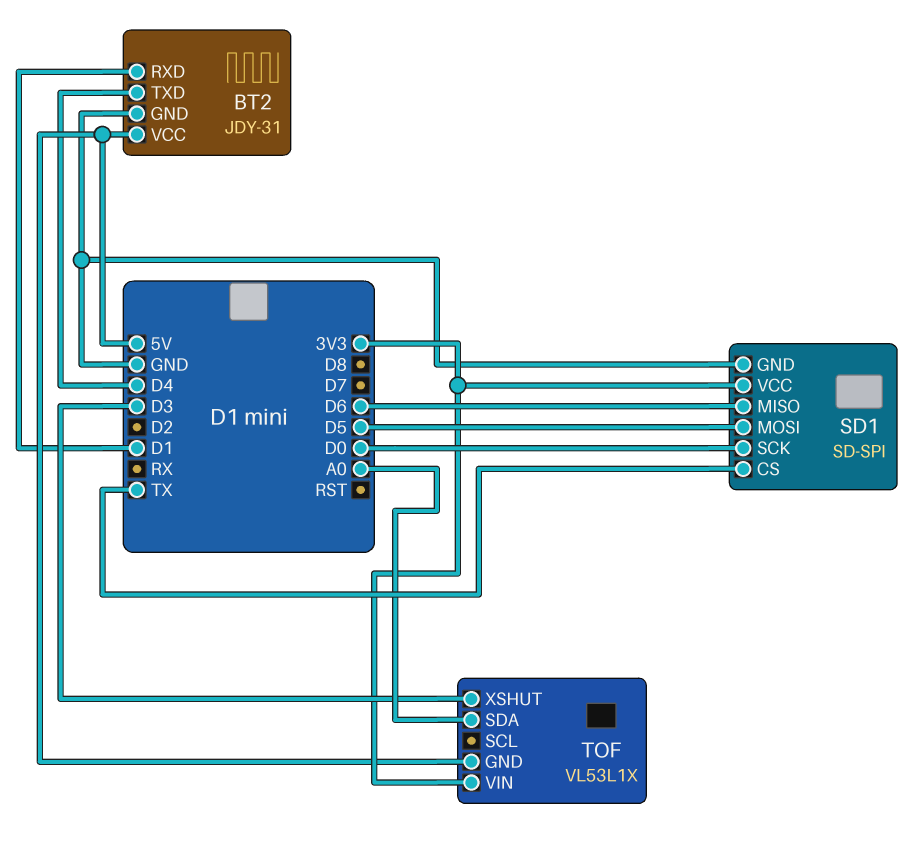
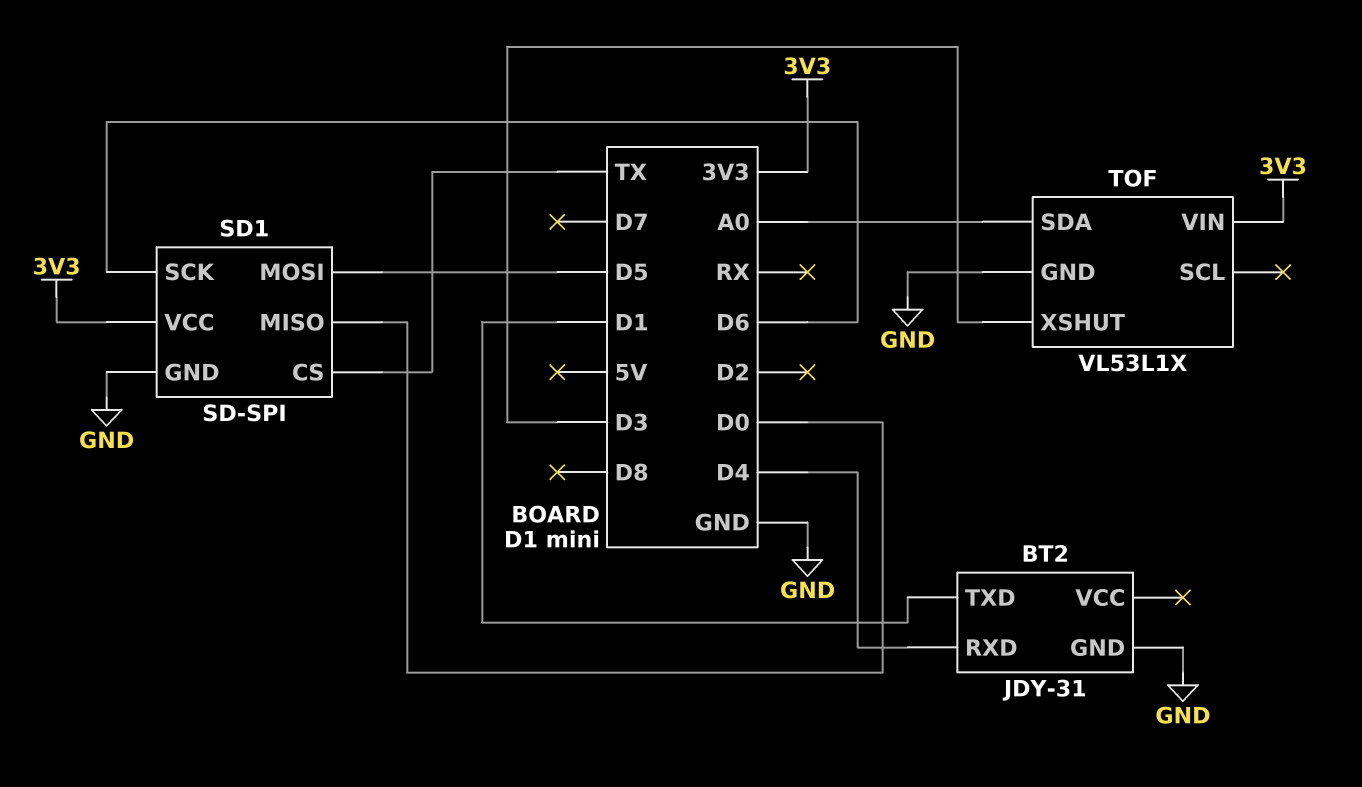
BT2 pin RXD: D1 -> D4
BT2 pin TXD: D4 -> D1
BT2 pin VCC: 5V -> none
SD1 pin MISO: D6 -> D0
SD1 pin SCK: D0 -> D6
TOF pin GND: 5V -> GND

